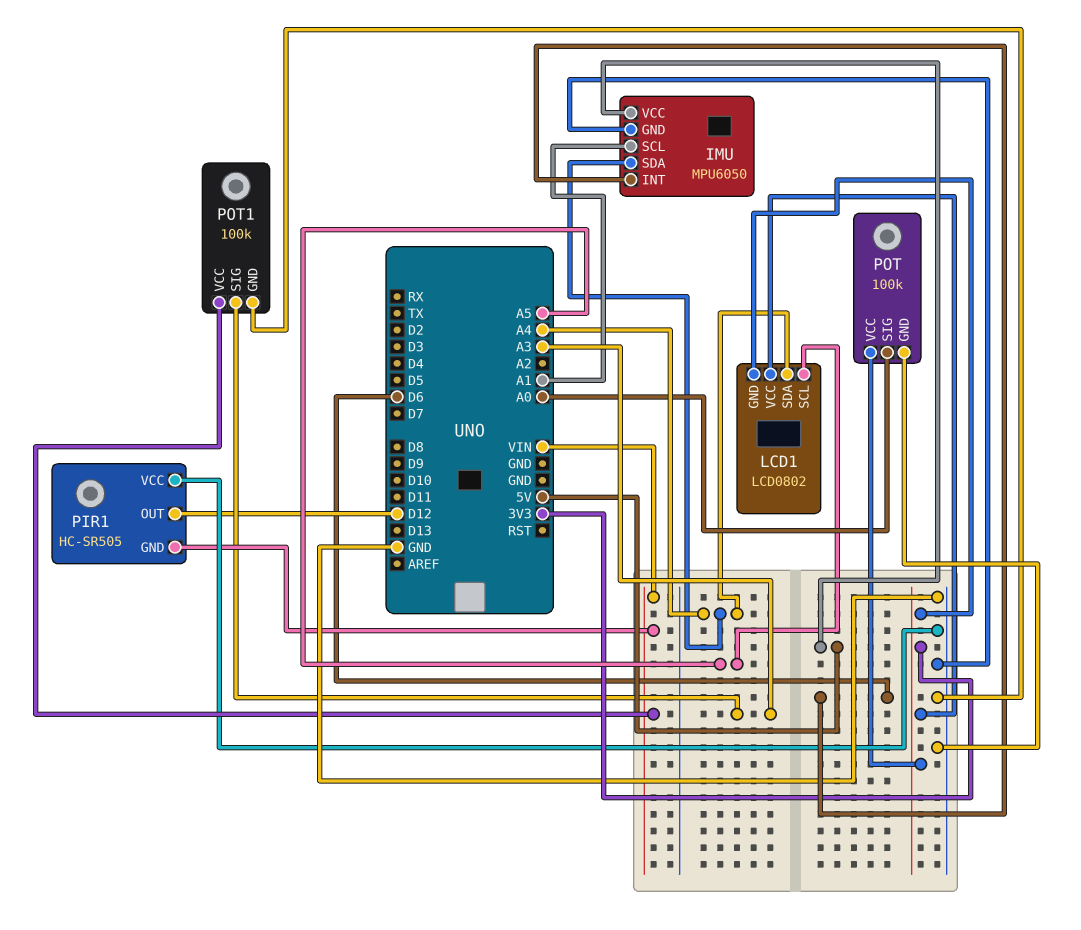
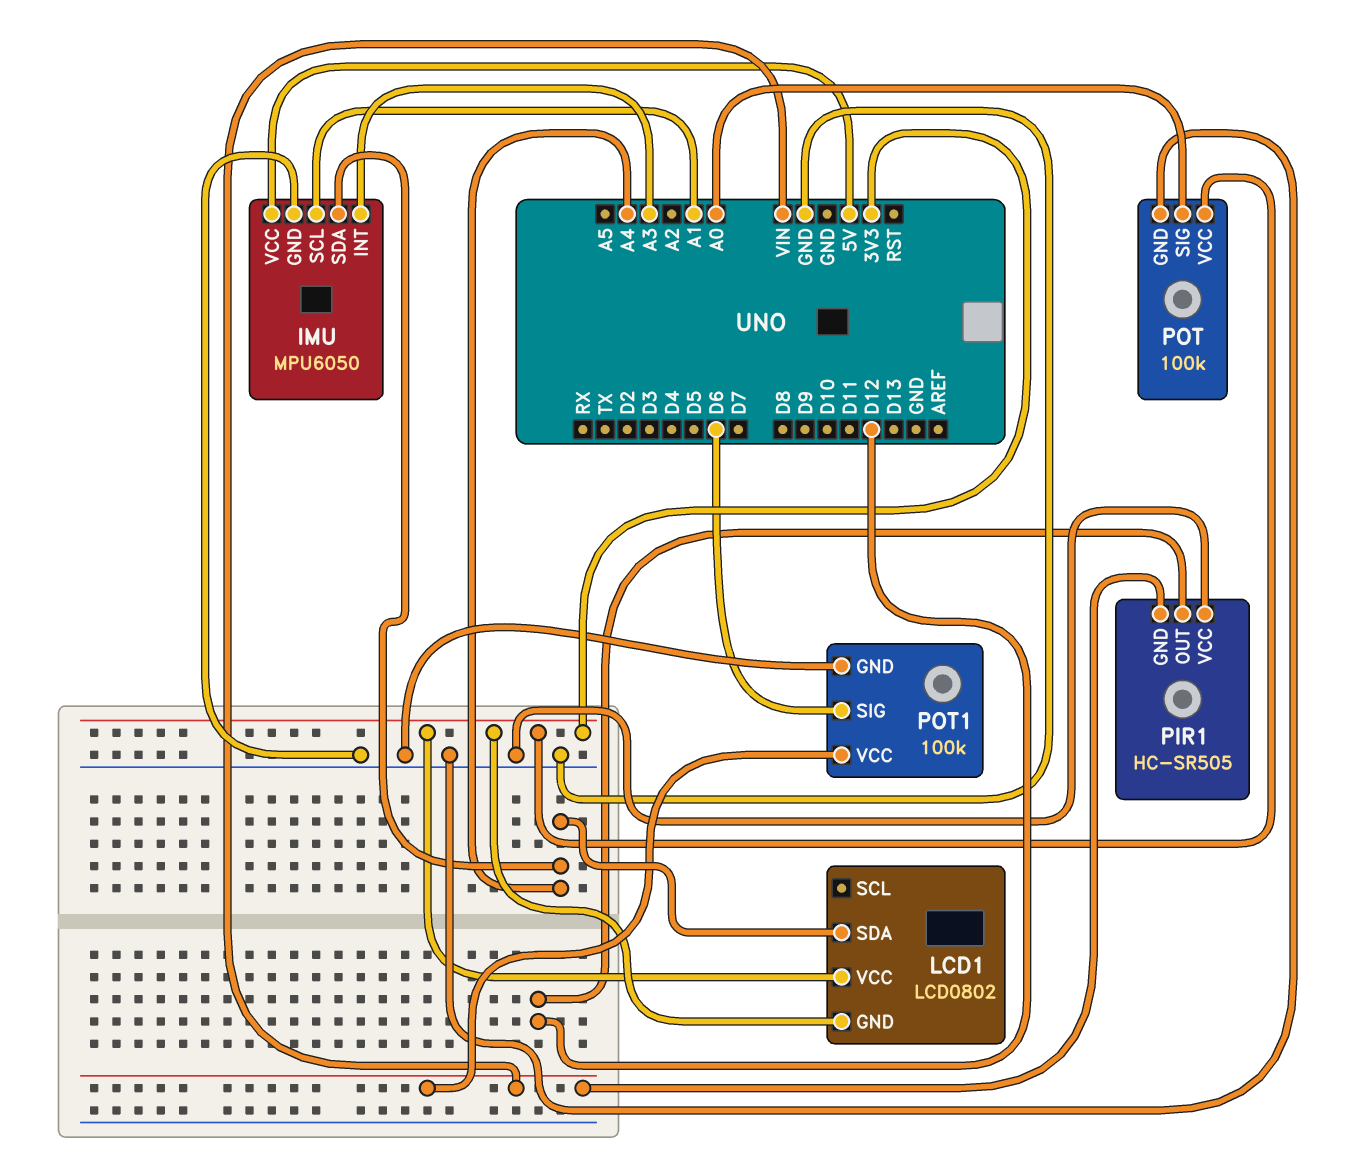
IMU pin INT: D6 -> A3
LCD1 pin SCL: A5 -> none
POT1 pin SIG: A3 -> D6

